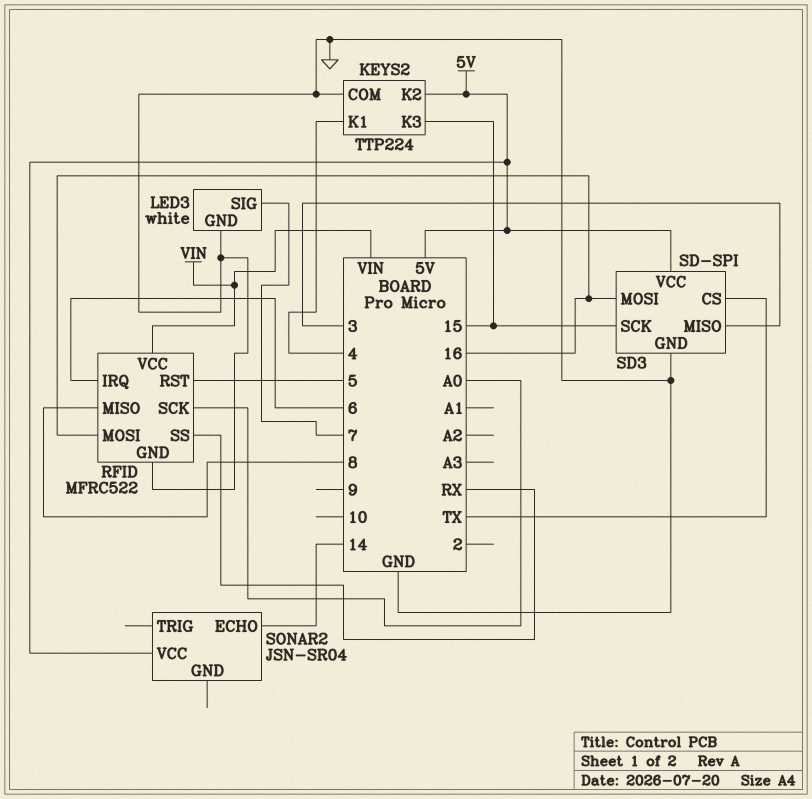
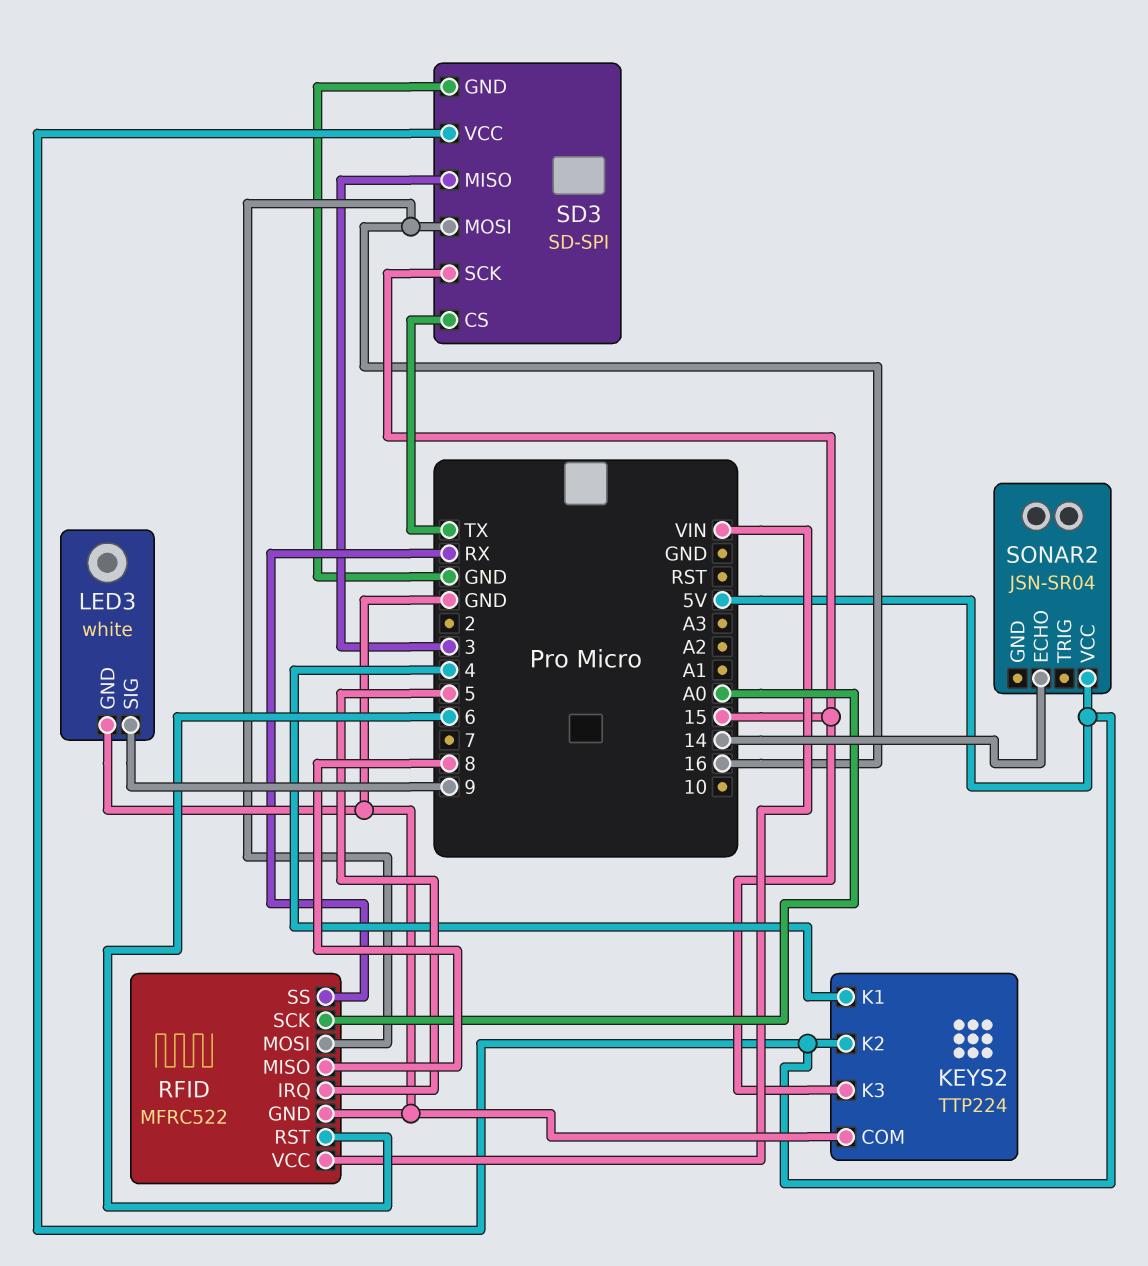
LED3 pin SIG: 7 -> 9
RFID pin IRQ: 6 -> 5
RFID pin RST: 5 -> 6

